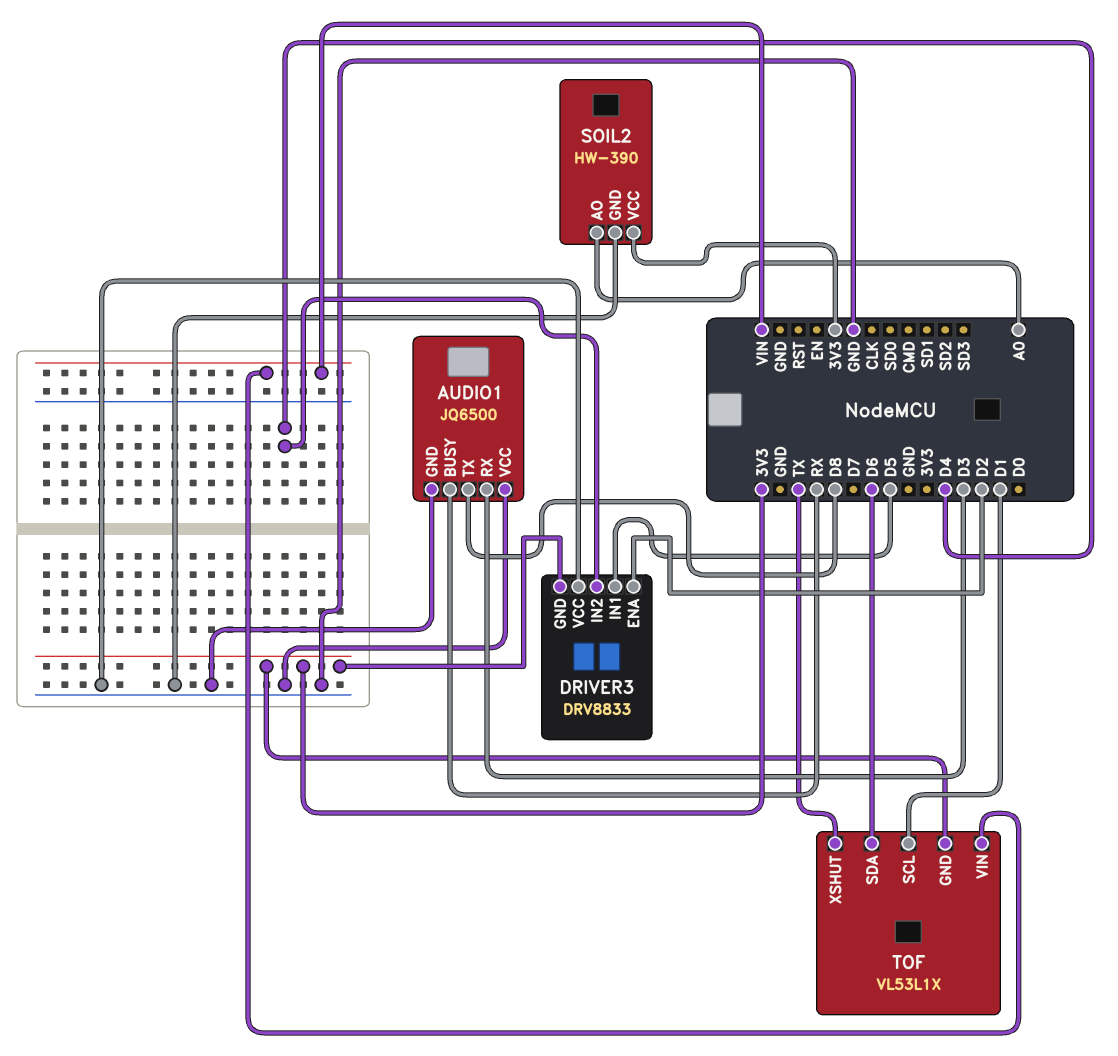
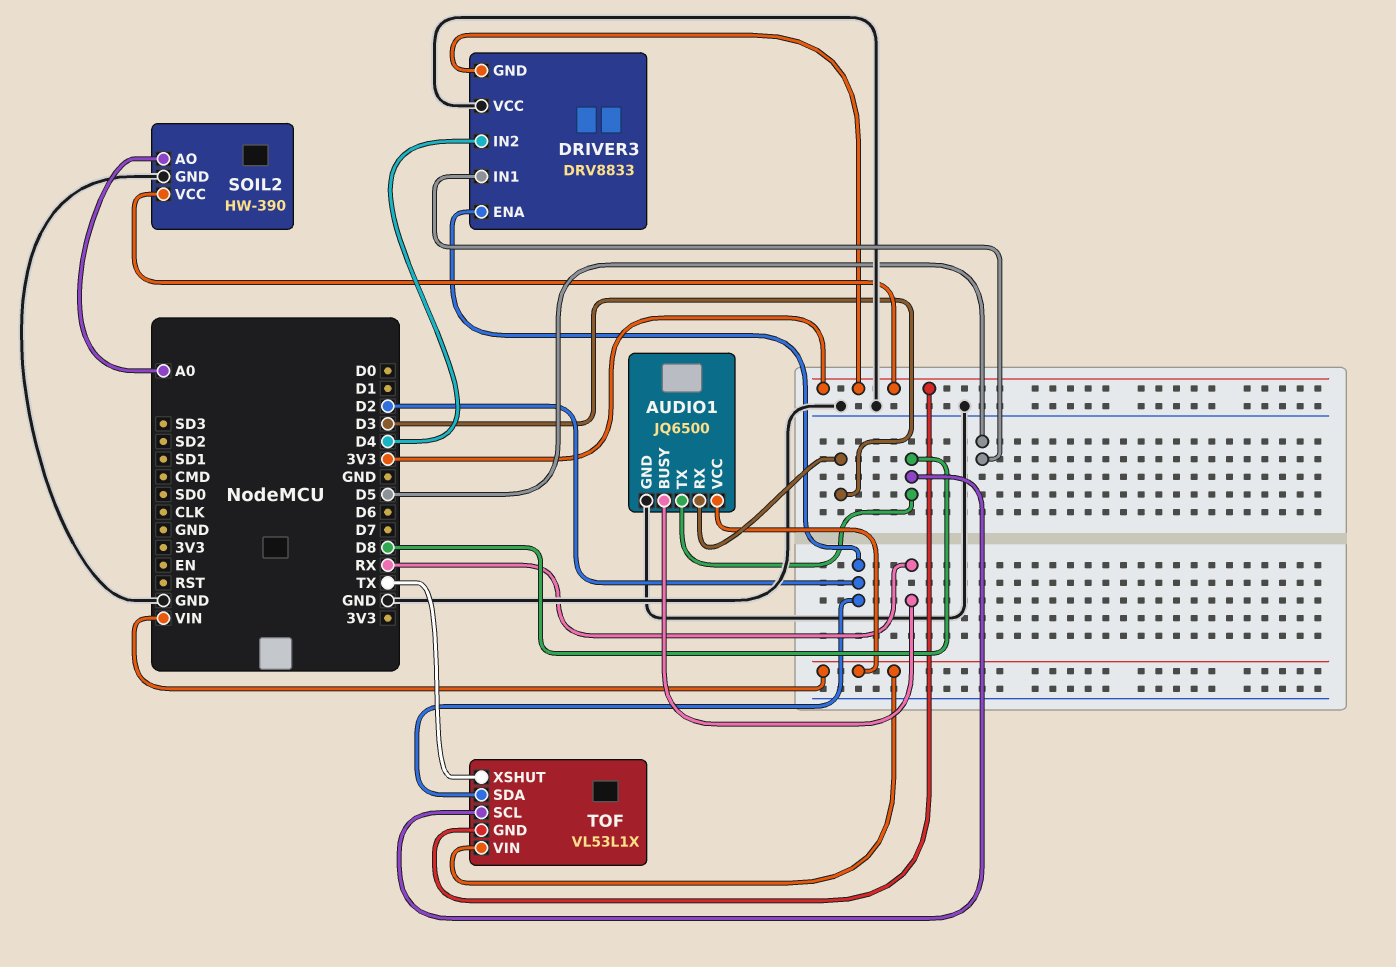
AUDIO1 pin VCC: GND -> VIN
TOF pin SCL: D1 -> D8
TOF pin SDA: D6 -> D2

